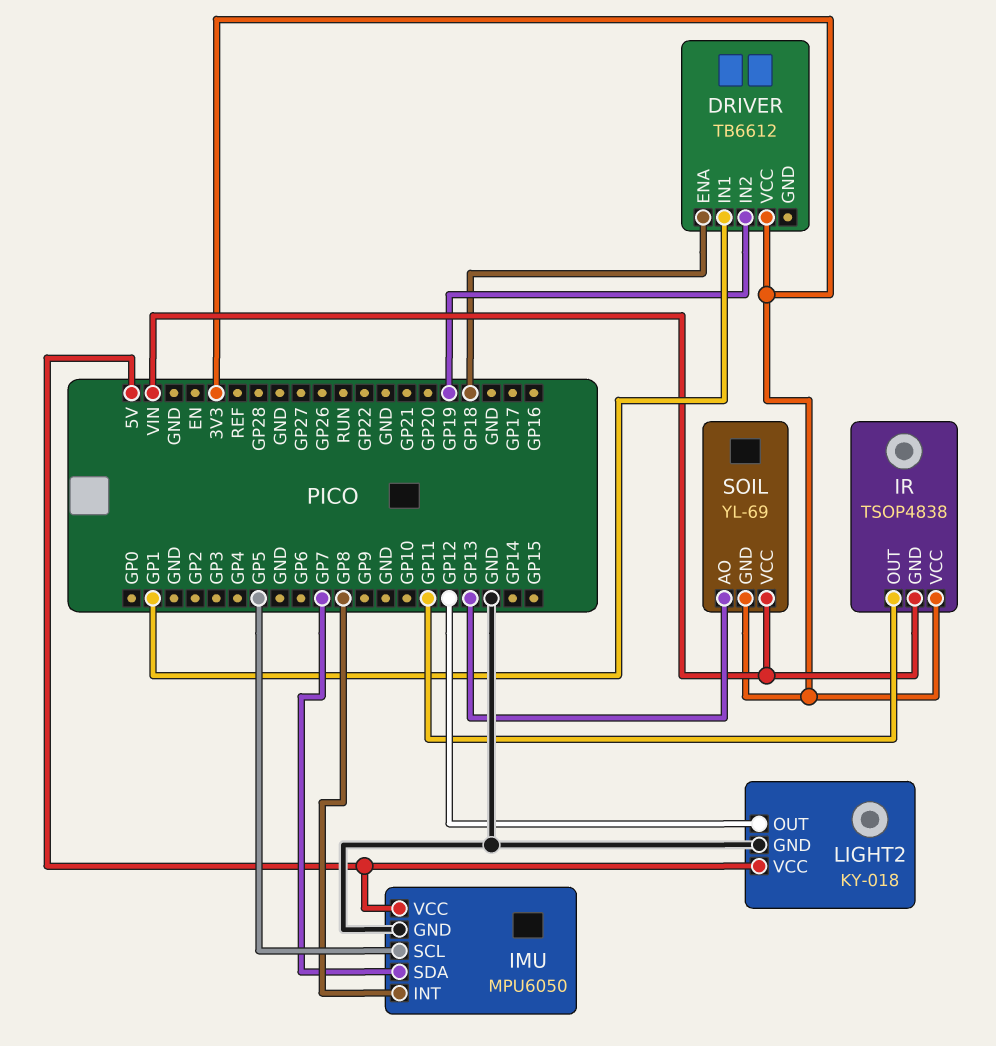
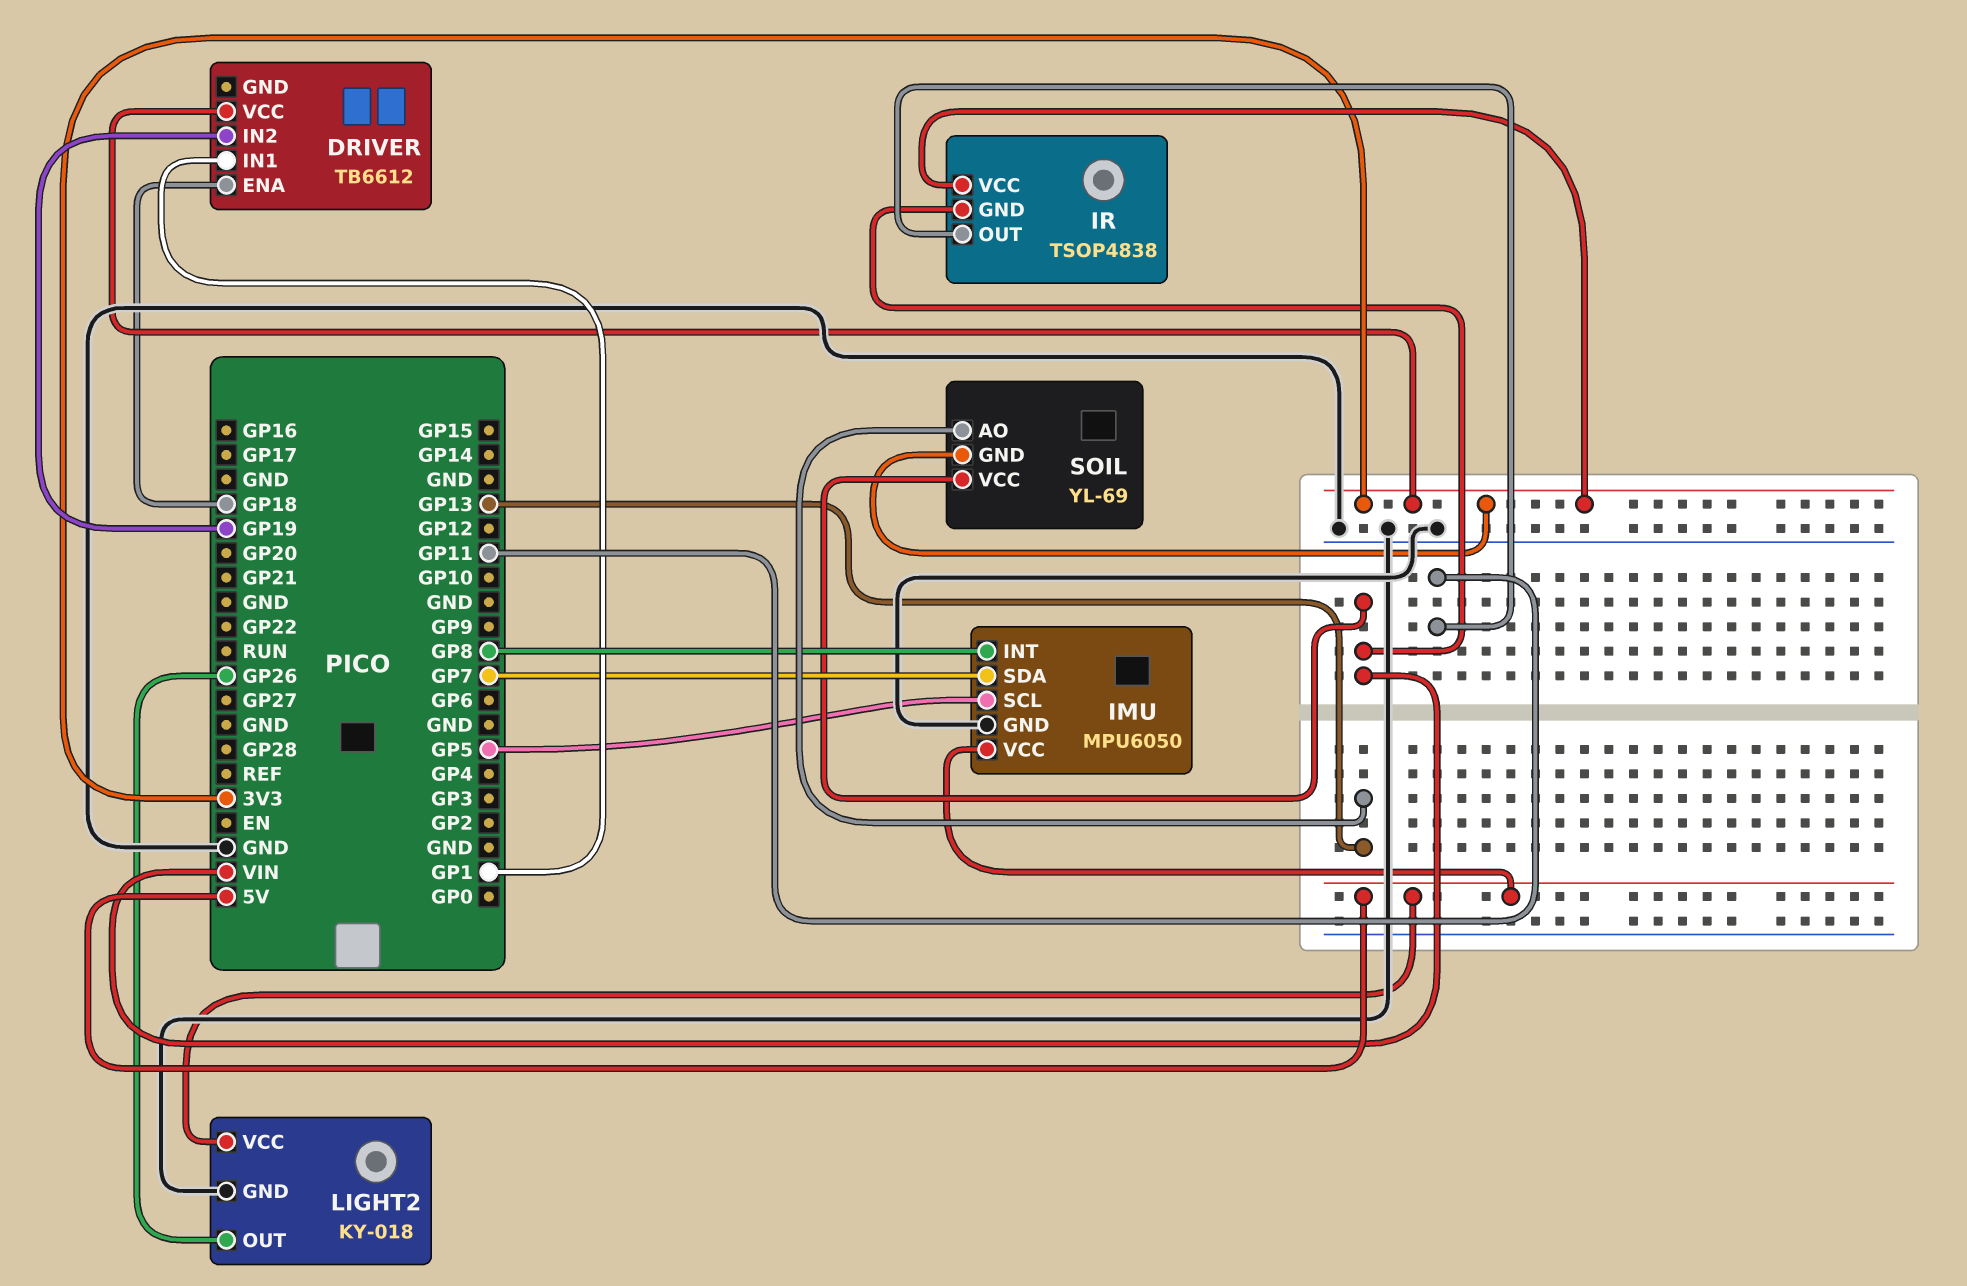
LIGHT2 pin OUT: GP12 -> GP26

